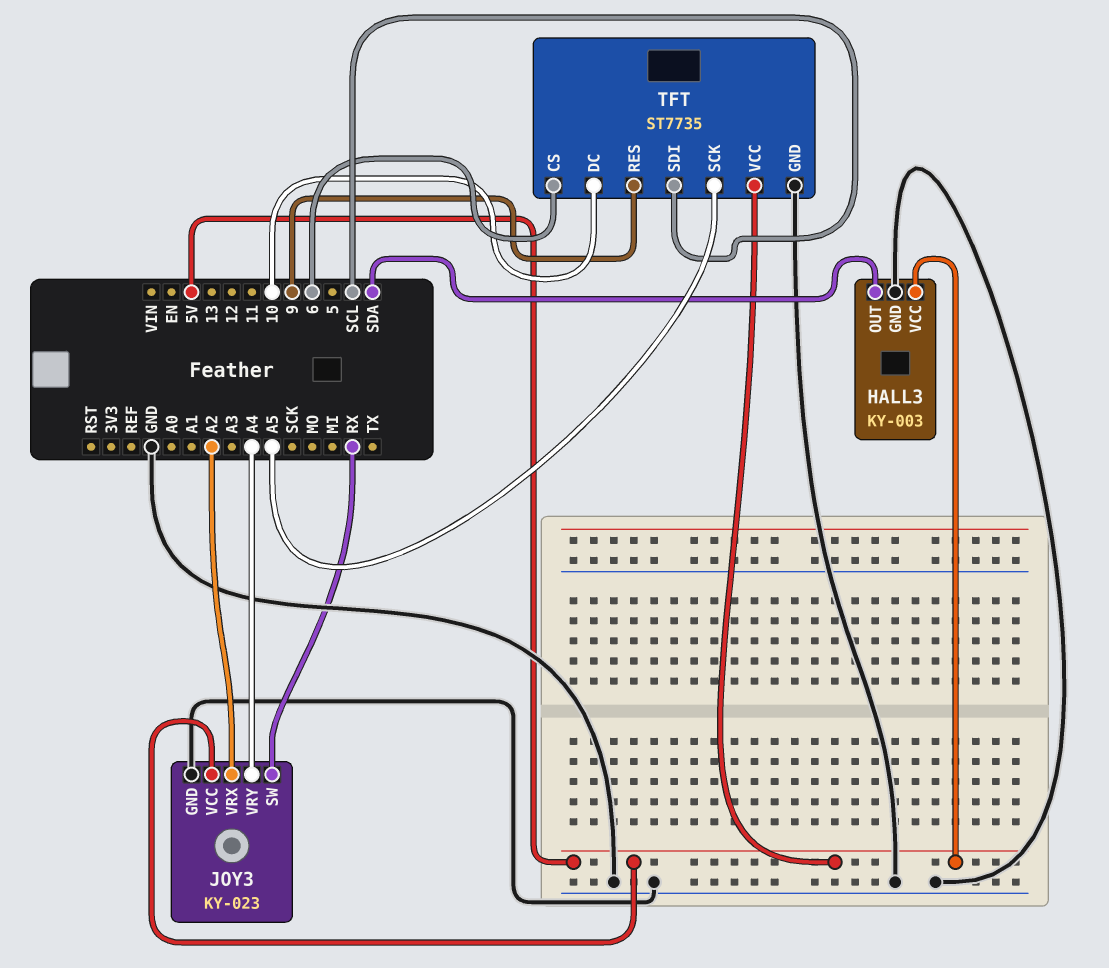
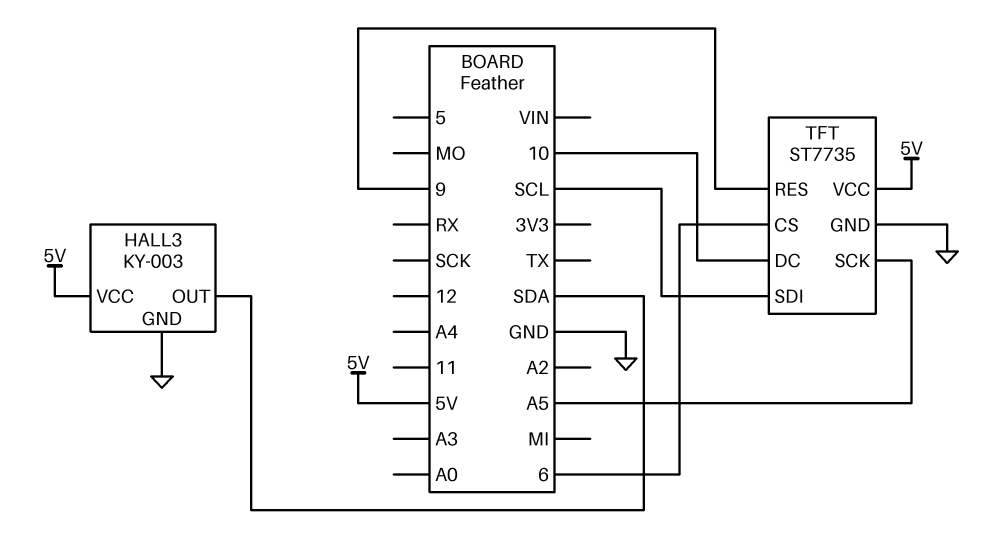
JOY3: KY-023 -> none
JOY3 pin GND: GND -> none
JOY3 pin SW: RX -> none
JOY3 pin VCC: 5V -> none
JOY3 pin VRX: A2 -> none
JOY3 pin VRY: A4 -> none

